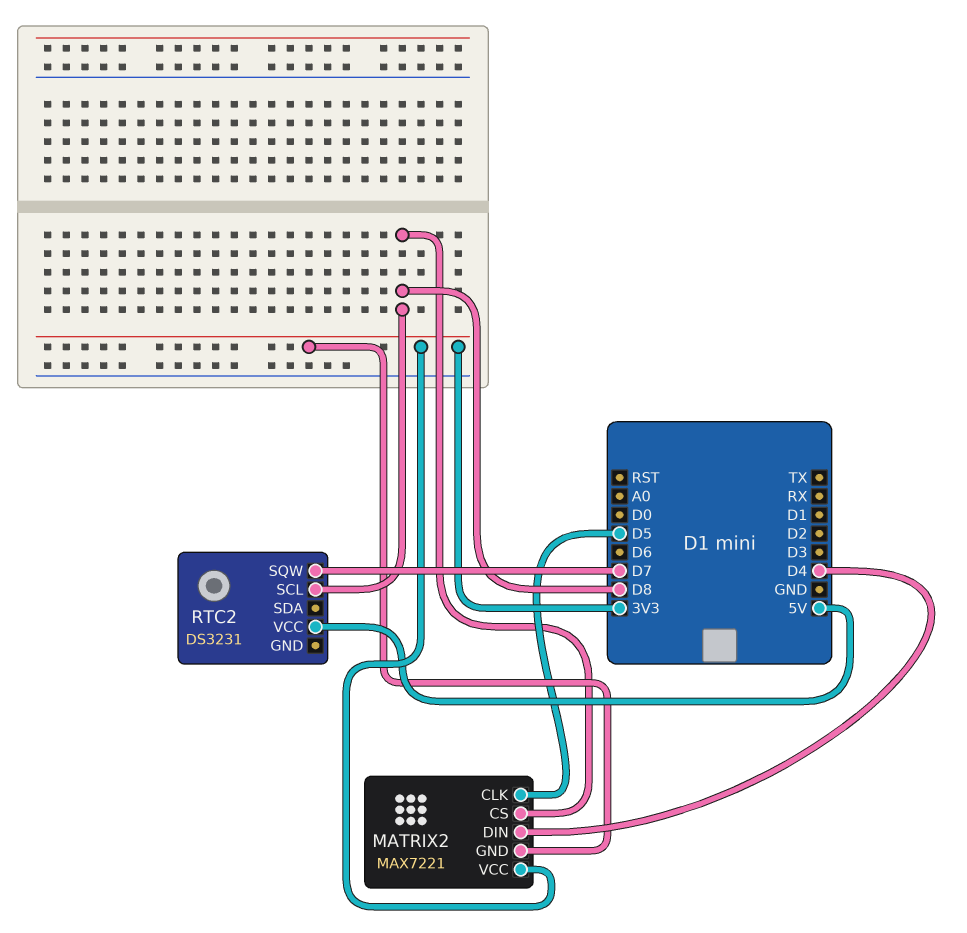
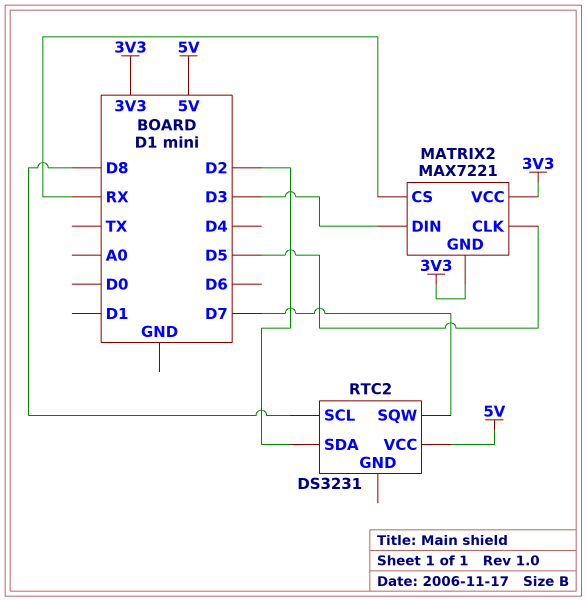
MATRIX2 pin CS: D8 -> RX
MATRIX2 pin DIN: D4 -> D3
RTC2 pin SDA: none -> D2

